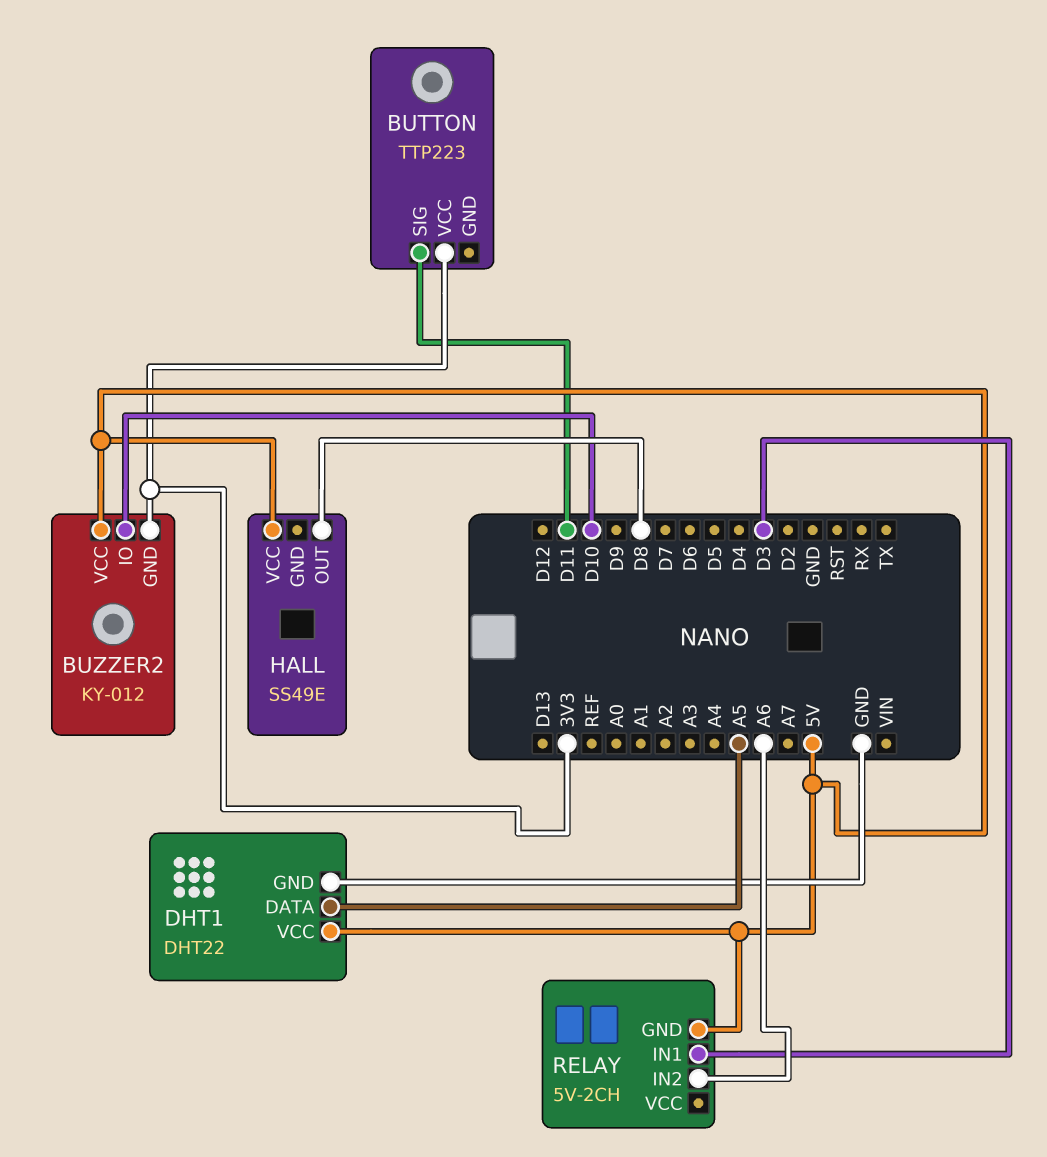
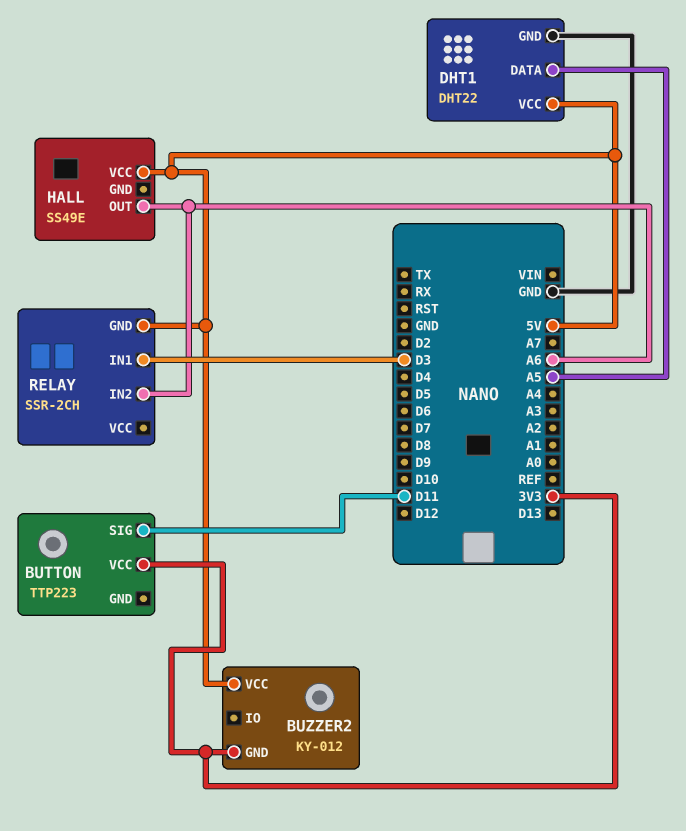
BUZZER2 pin IO: D10 -> none
HALL pin OUT: D8 -> A6
RELAY: 5V-2CH -> SSR-2CH

